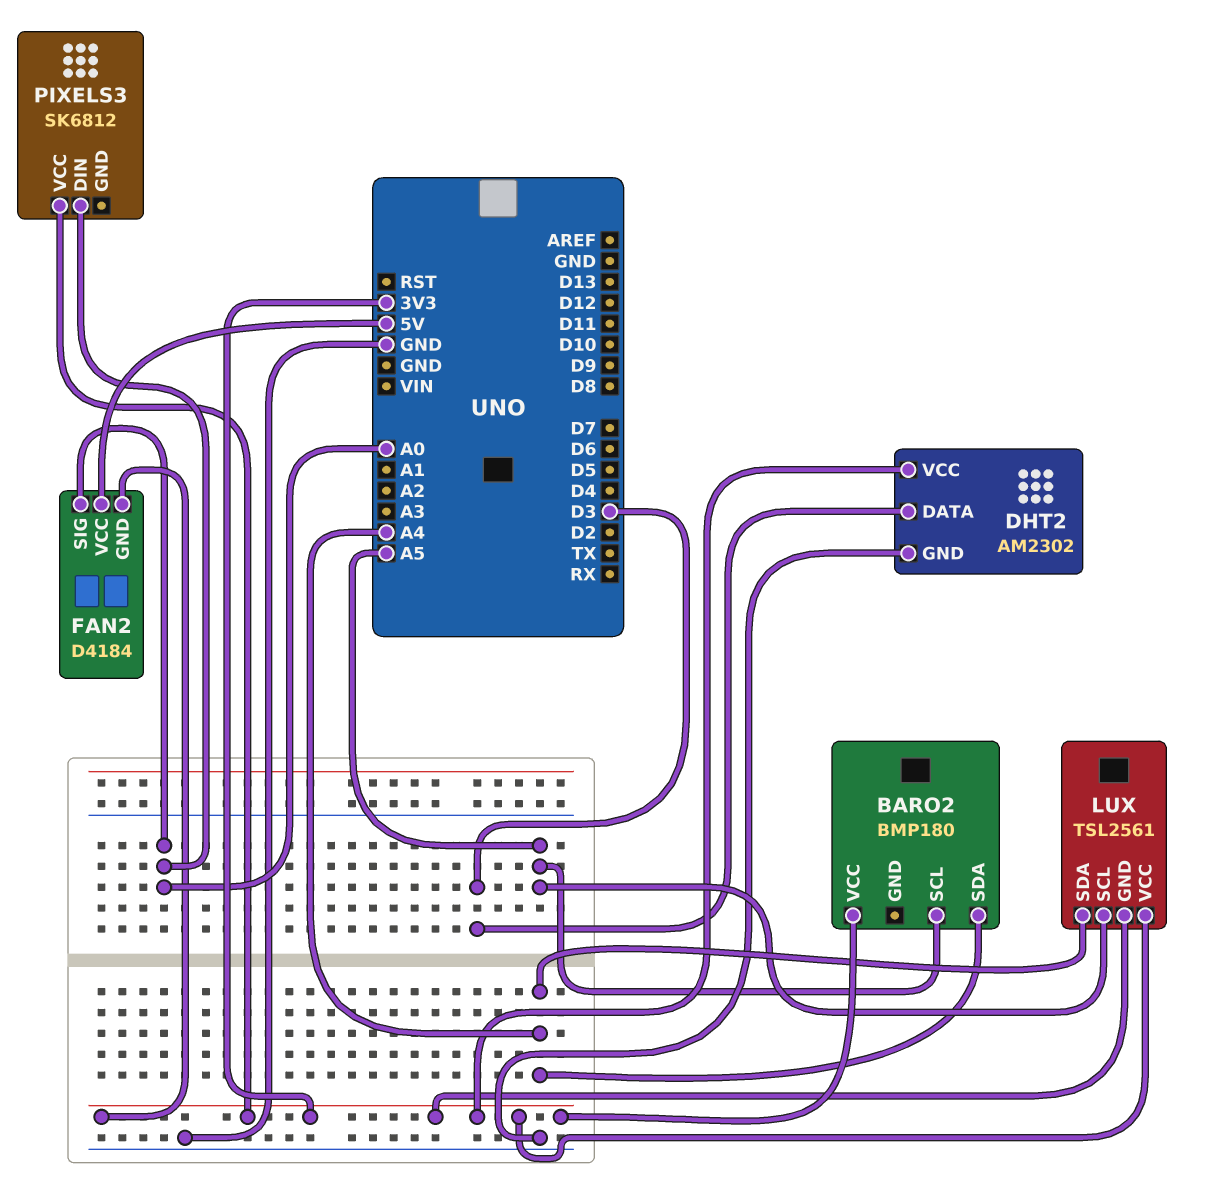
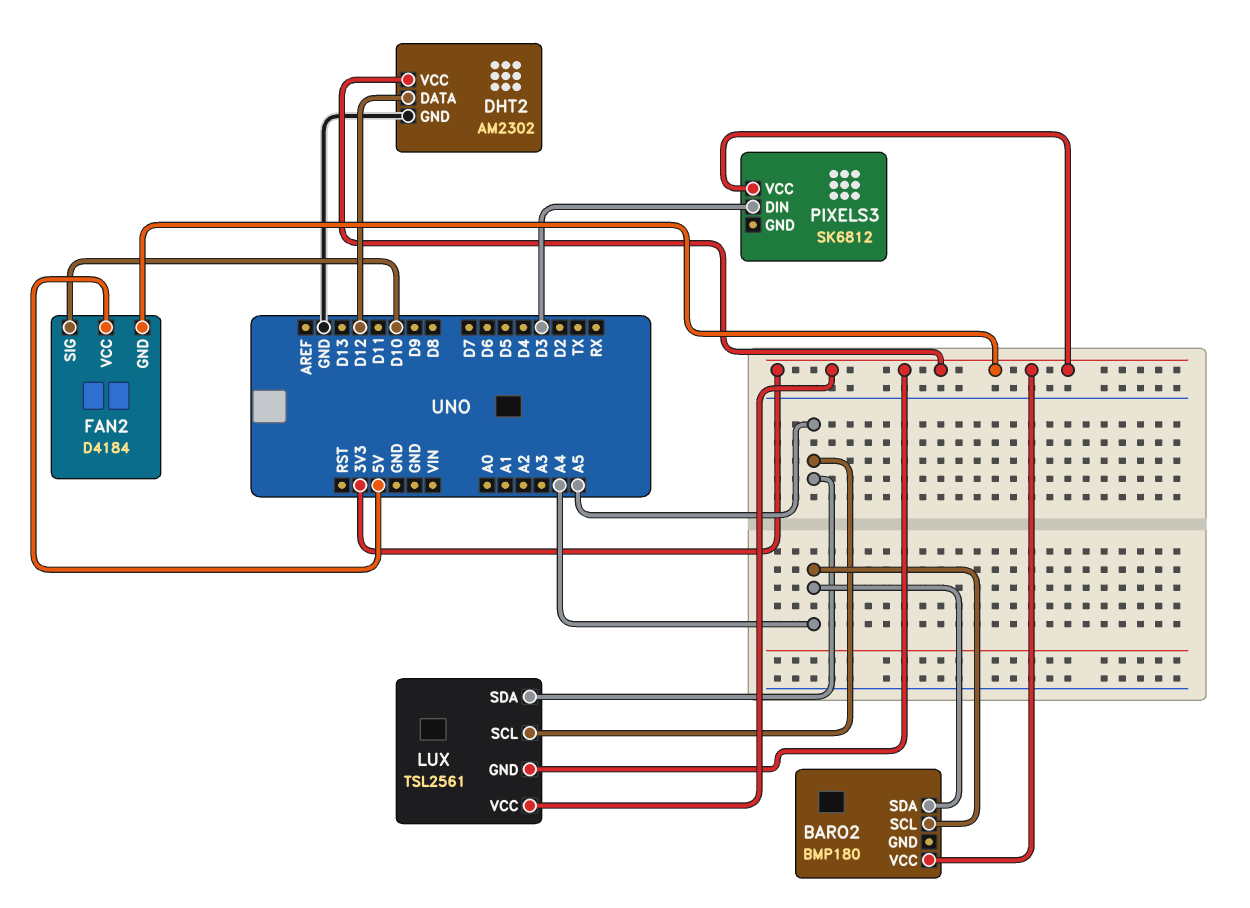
BARO2 pin SCL: A5 -> A4
DHT2 pin DATA: D3 -> D12
FAN2 pin SIG: A0 -> D10
LUX pin SDA: A4 -> A5
PIXELS3 pin DIN: A0 -> D3

